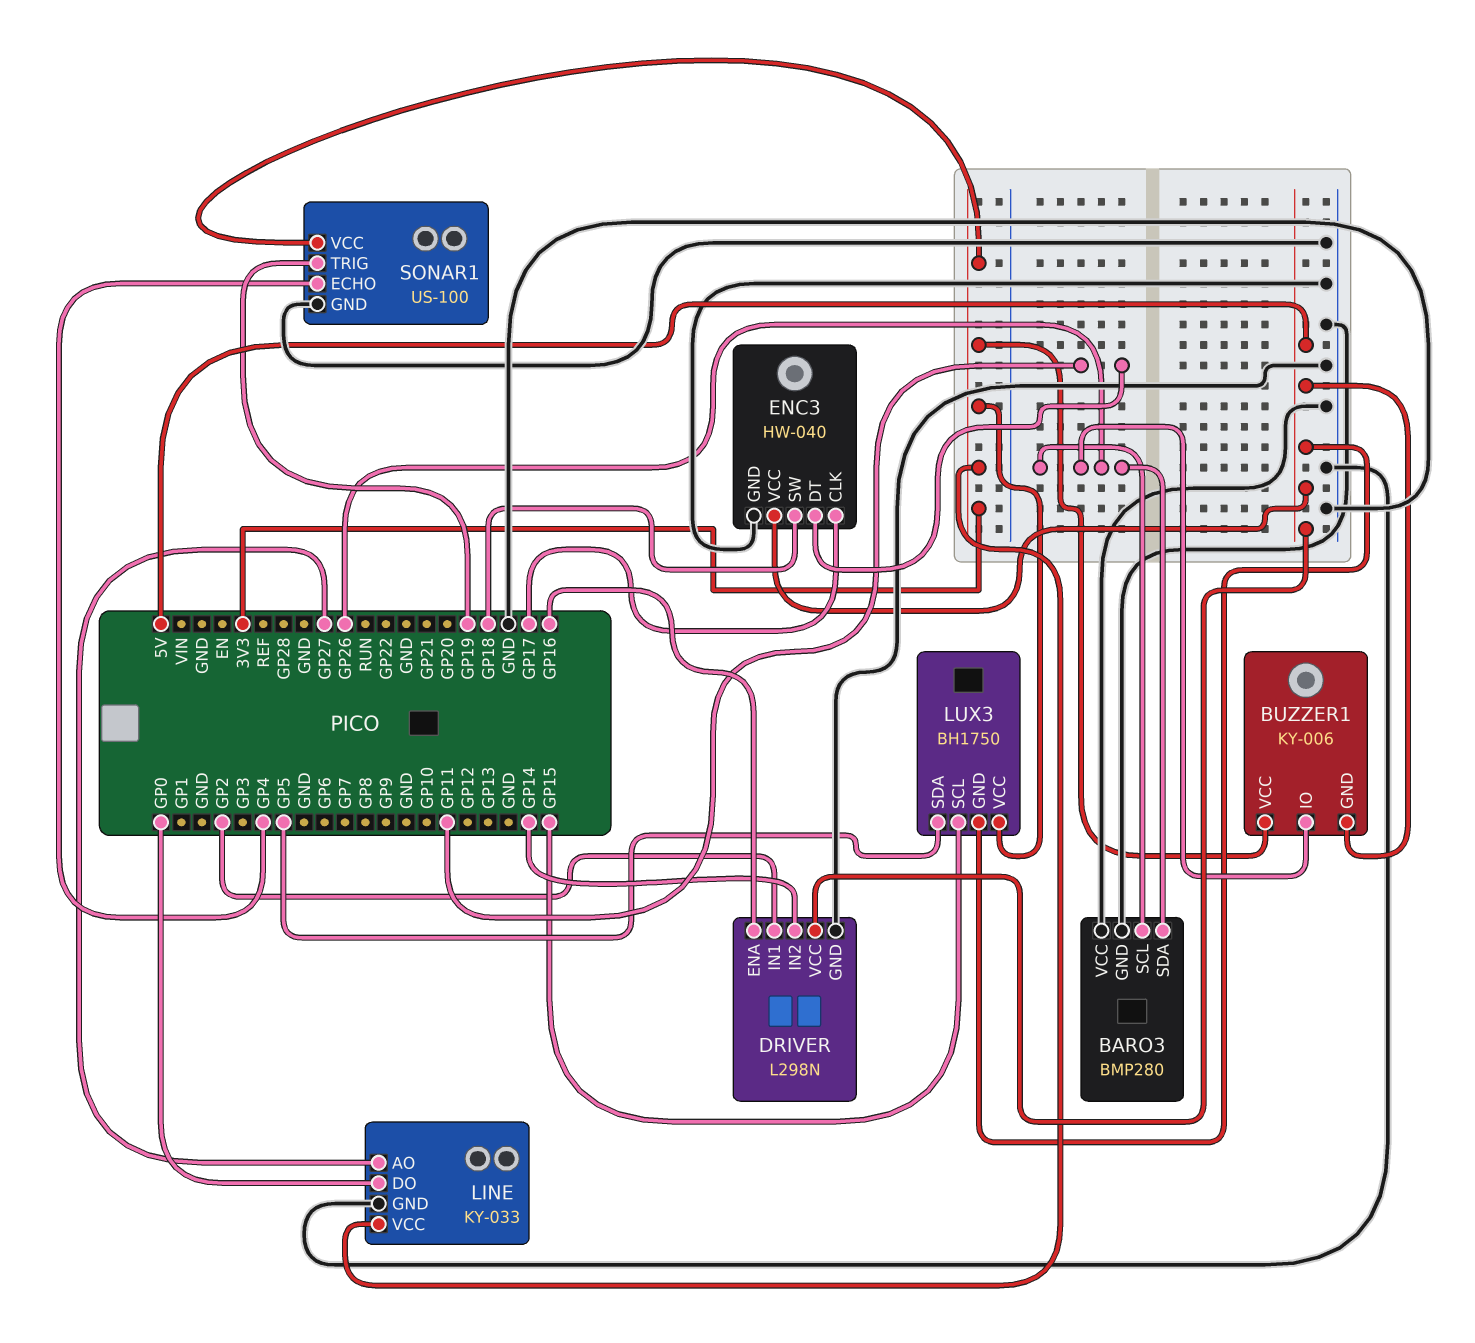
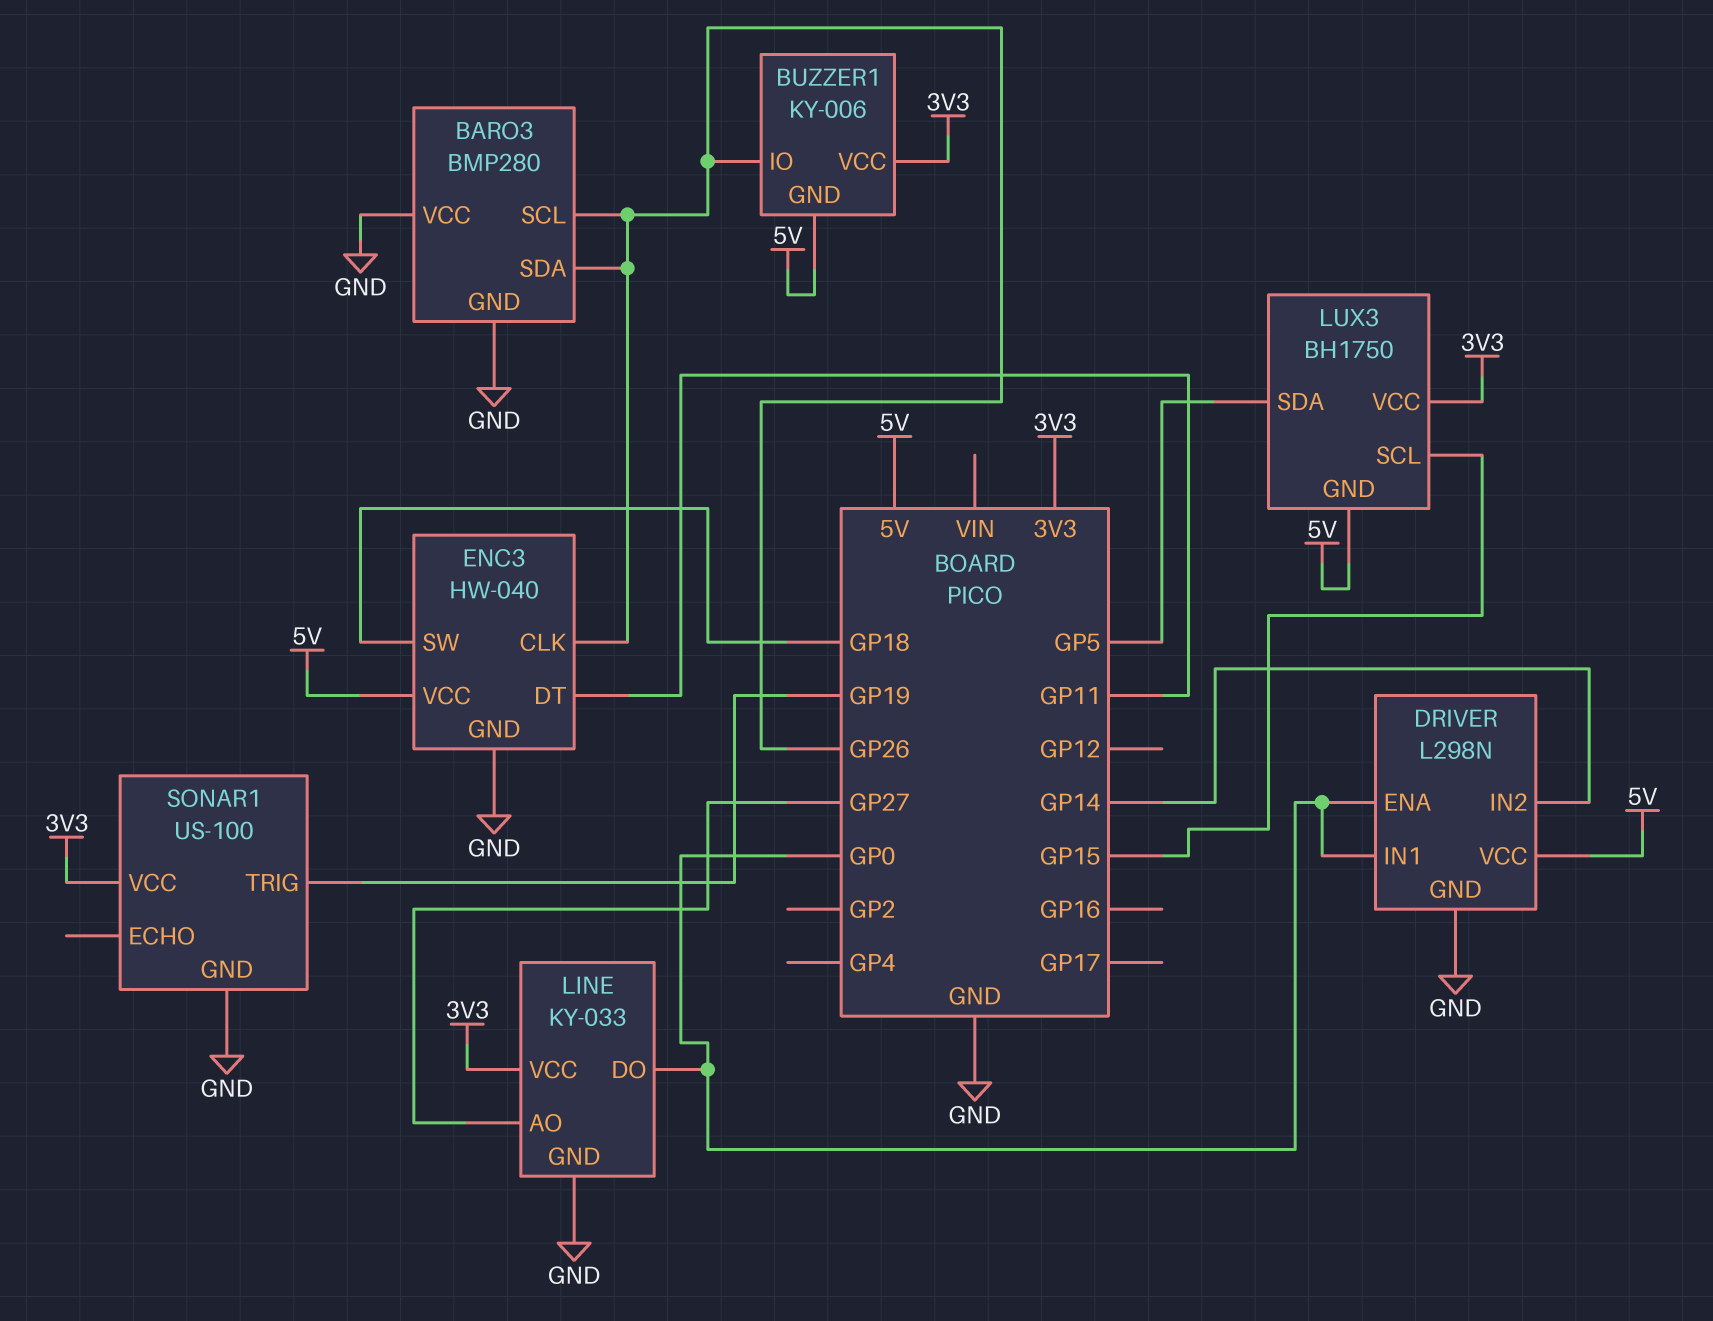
DRIVER pin ENA: GP16 -> GP0
DRIVER pin IN1: GP2 -> GP0
ENC3 pin CLK: GP17 -> GP26
SONAR1 pin ECHO: GP4 -> none

